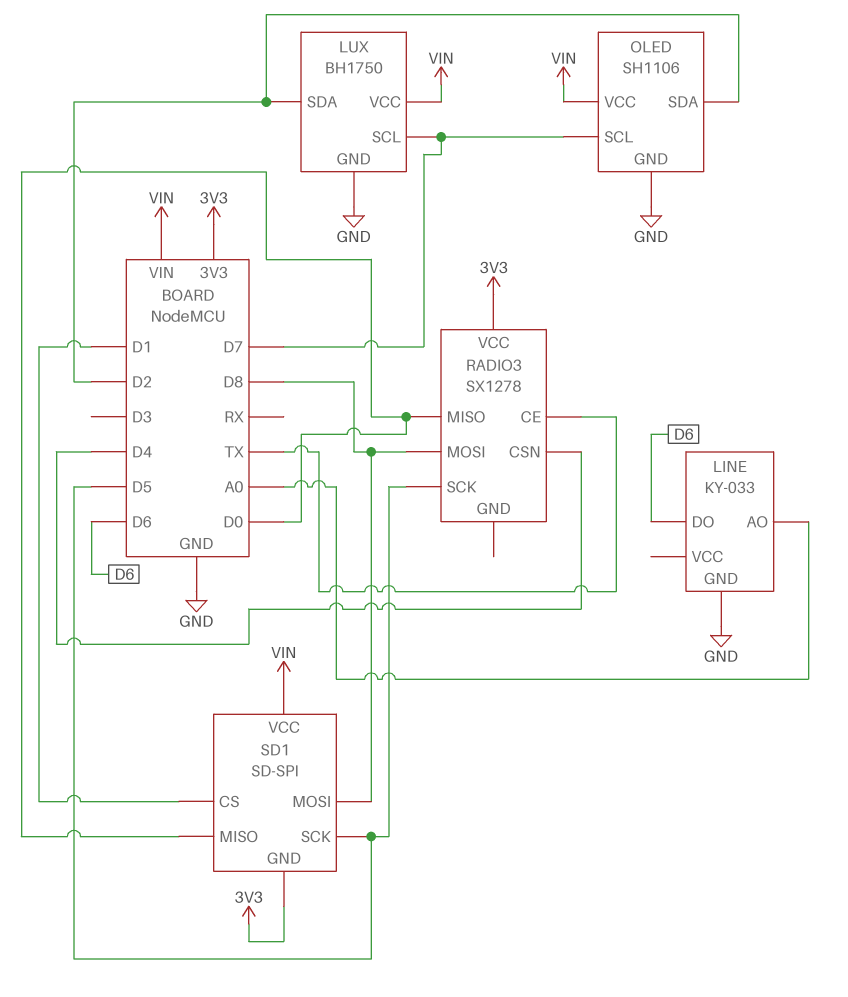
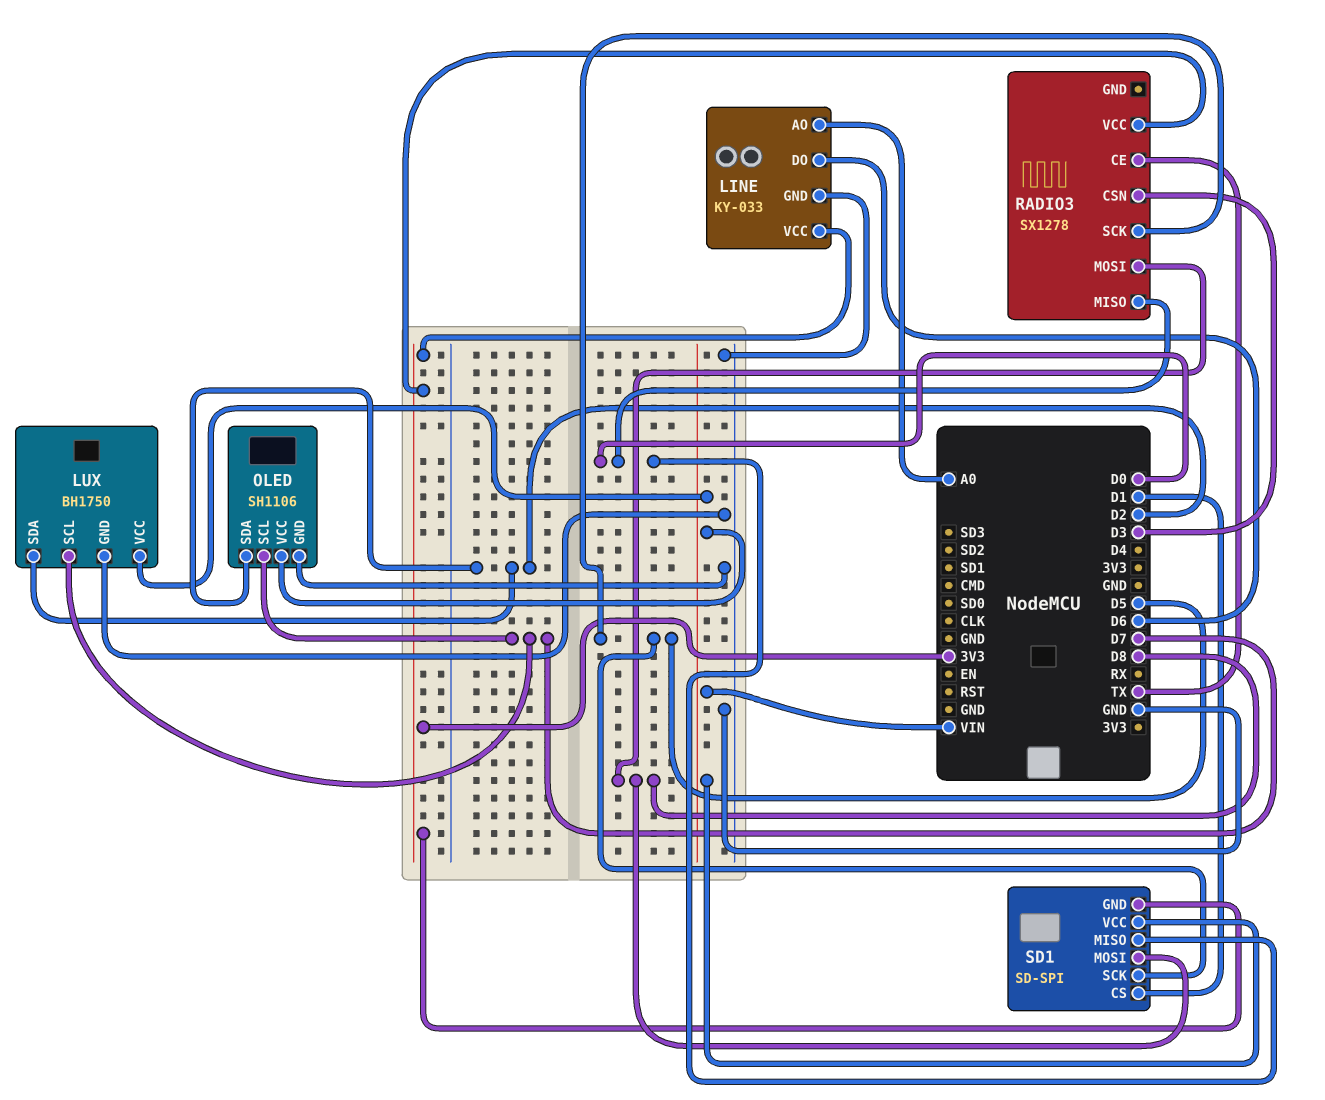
LINE pin VCC: none -> 3V3
RADIO3 pin CSN: D4 -> D3

